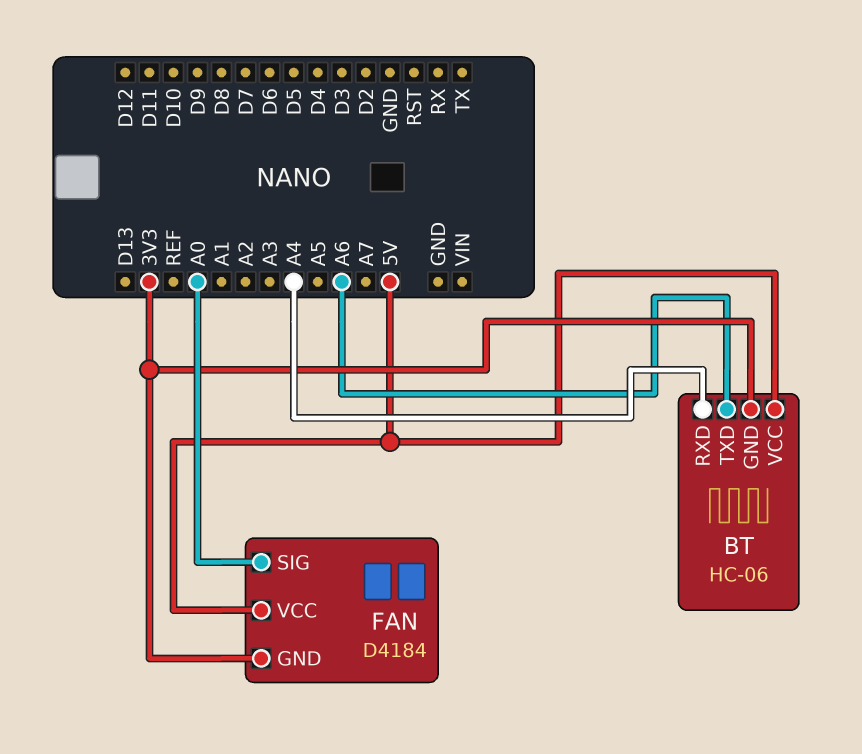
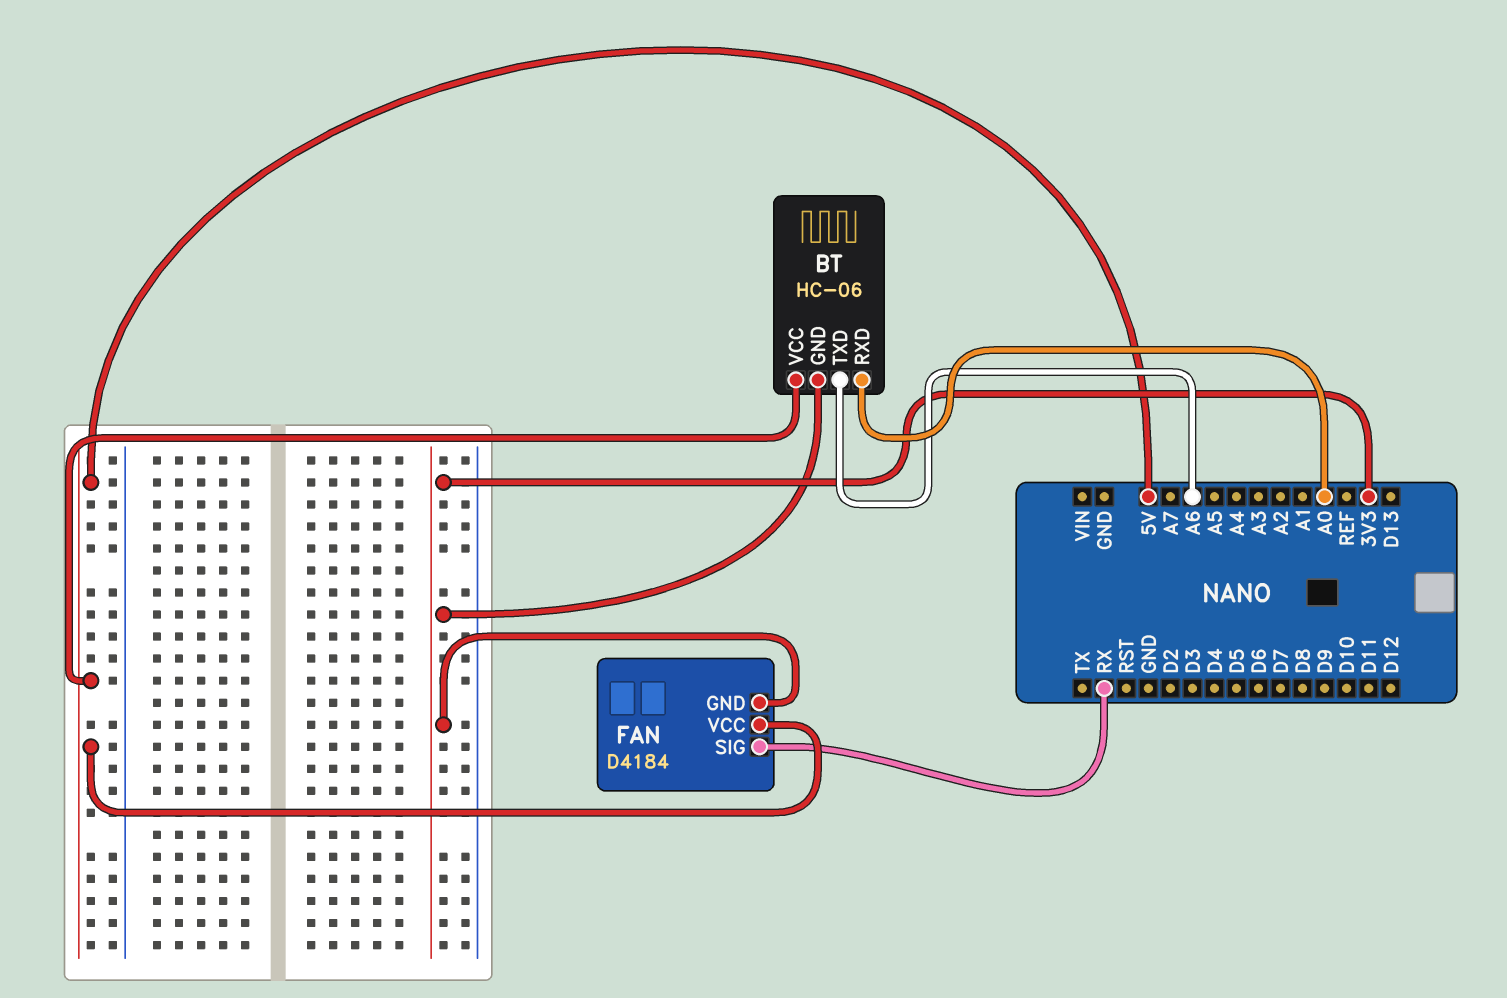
BT pin RXD: A4 -> A0
FAN pin SIG: A0 -> RX

